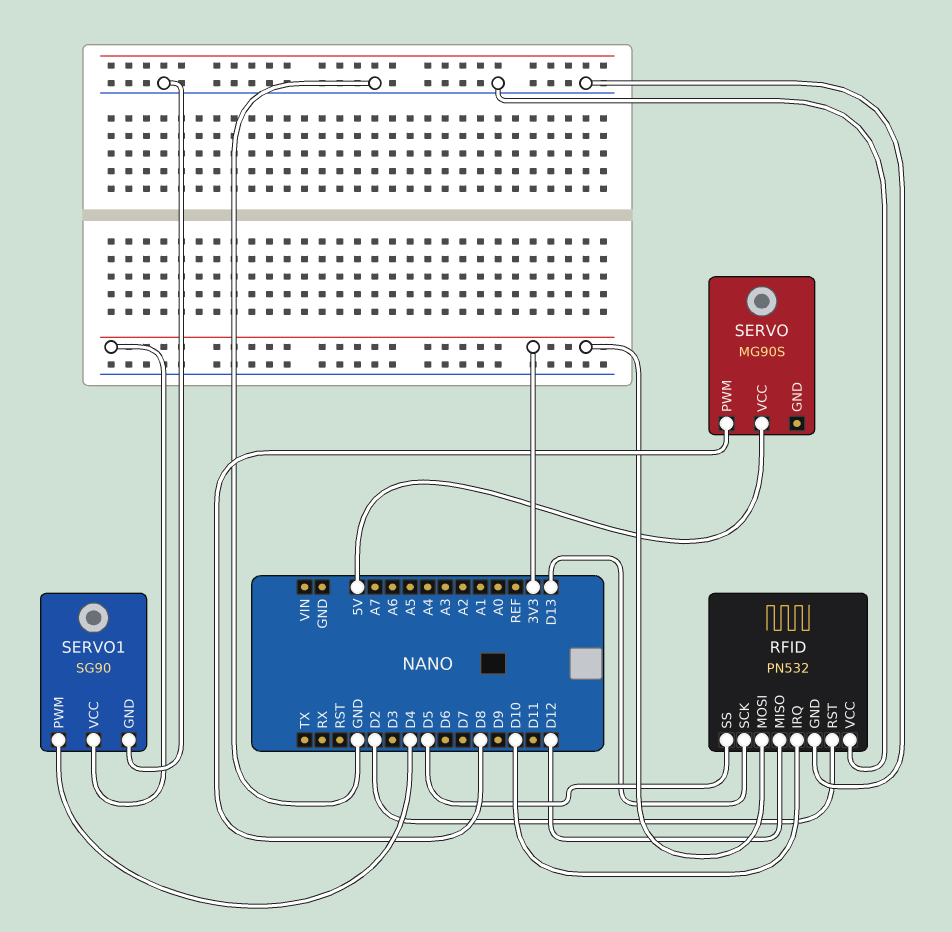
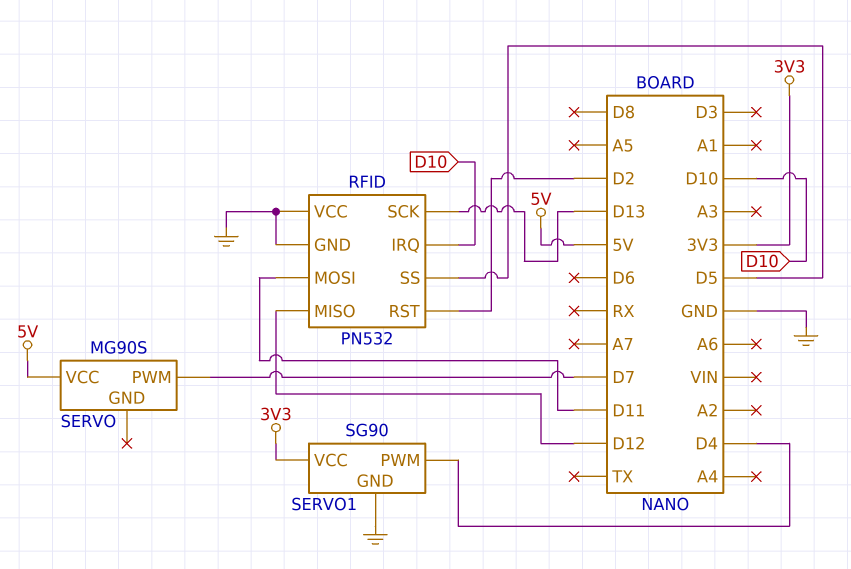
RFID pin MOSI: 3V3 -> D11
SERVO pin PWM: D8 -> D7

